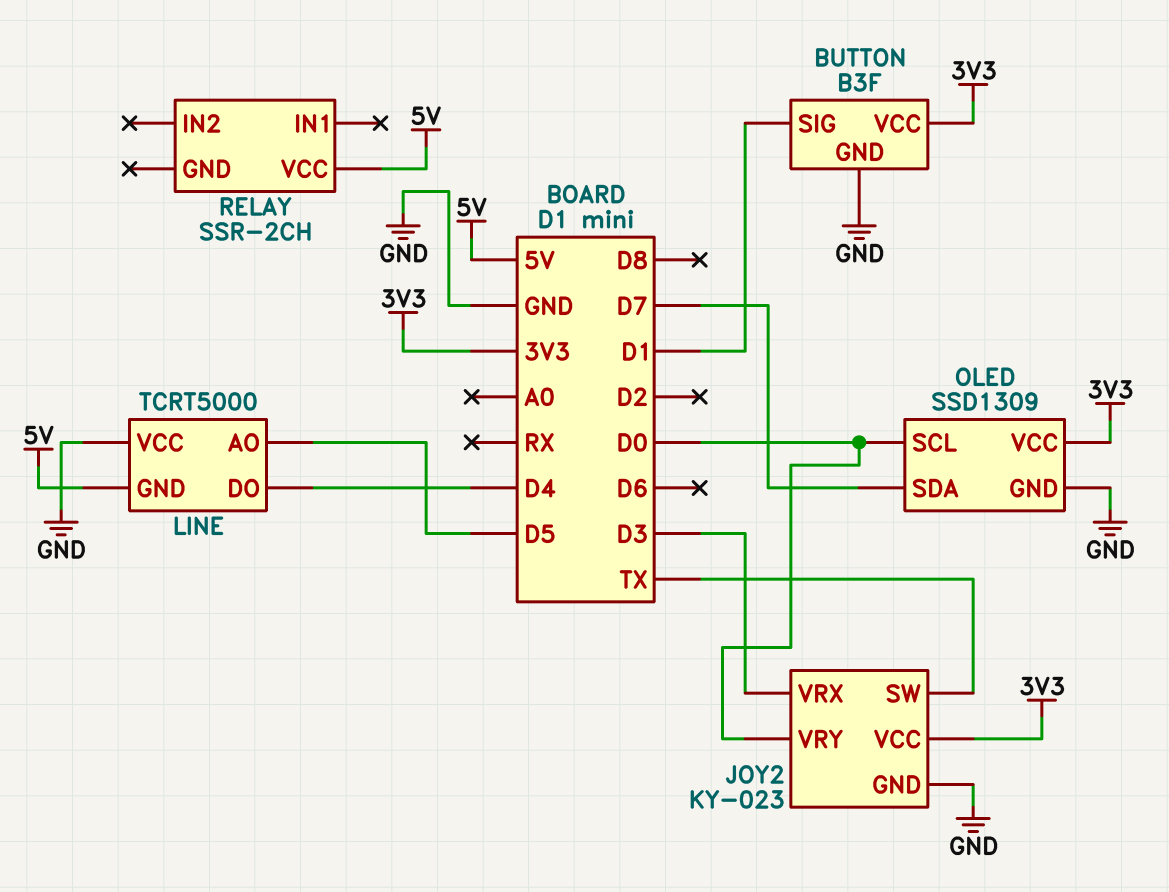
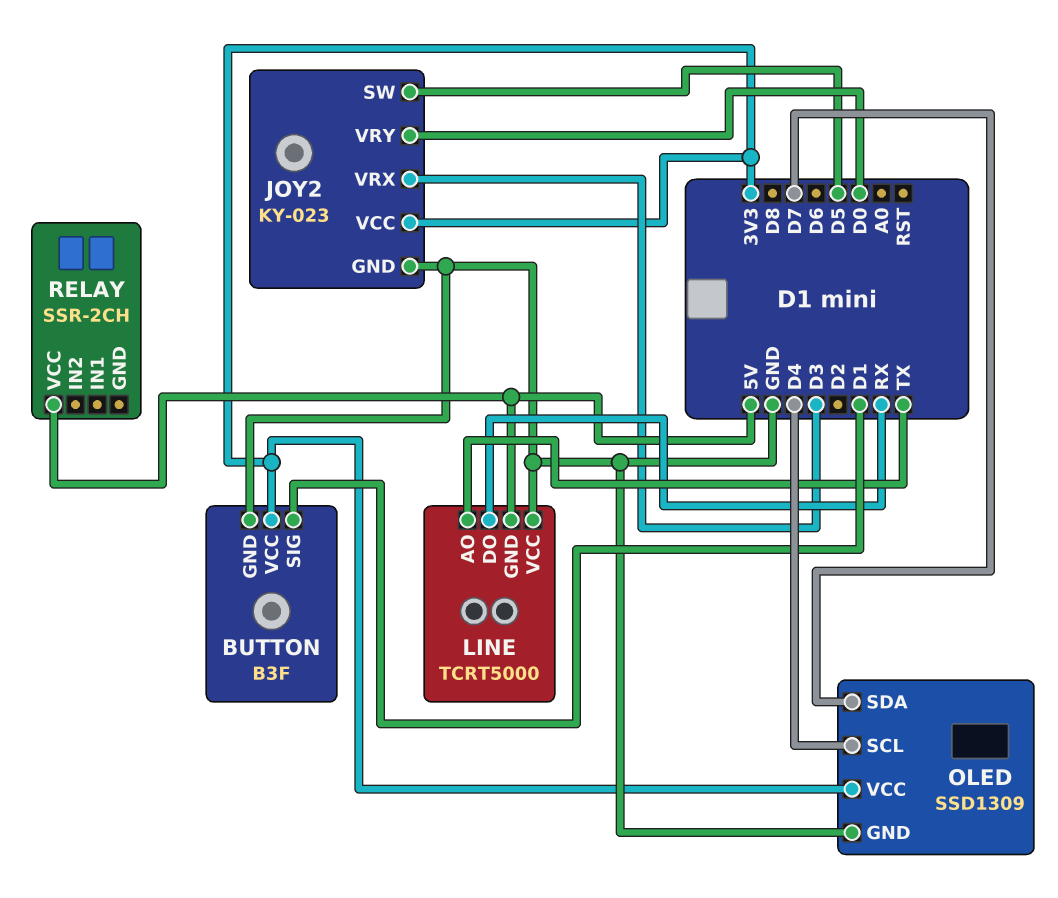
JOY2 pin SW: TX -> D5
LINE pin AO: D5 -> TX
LINE pin DO: D4 -> RX
OLED pin SCL: D0 -> D4

